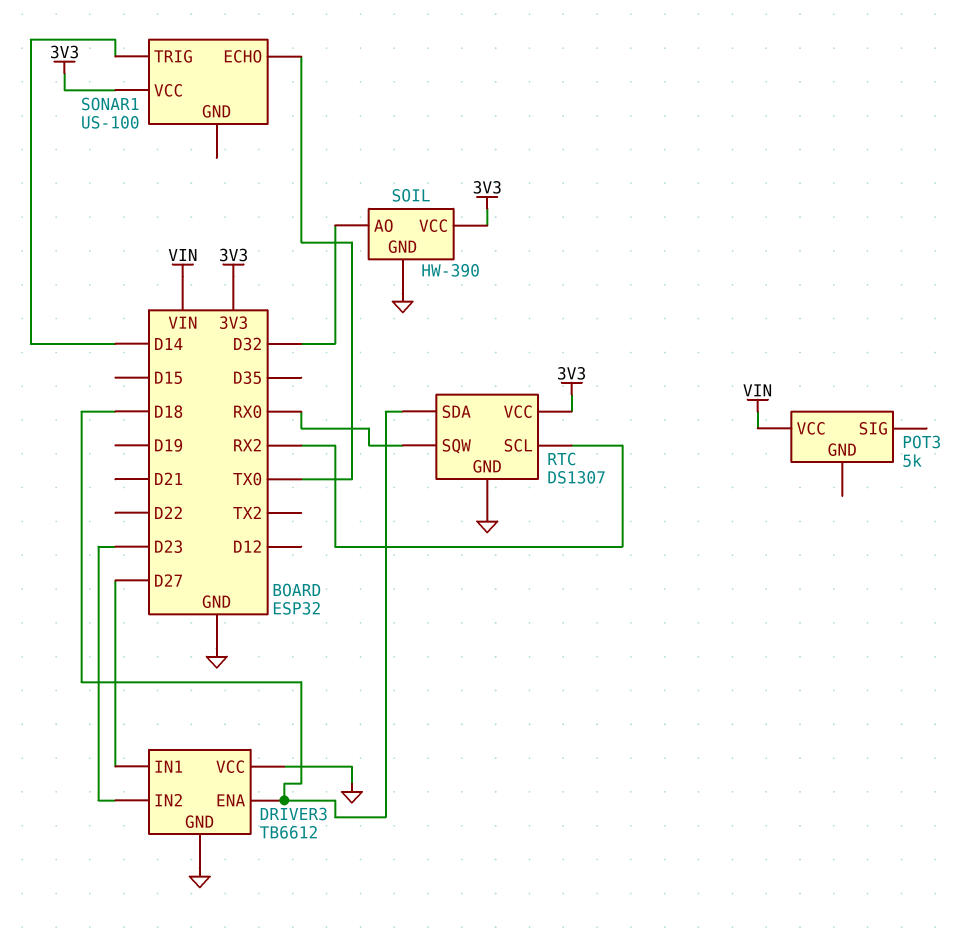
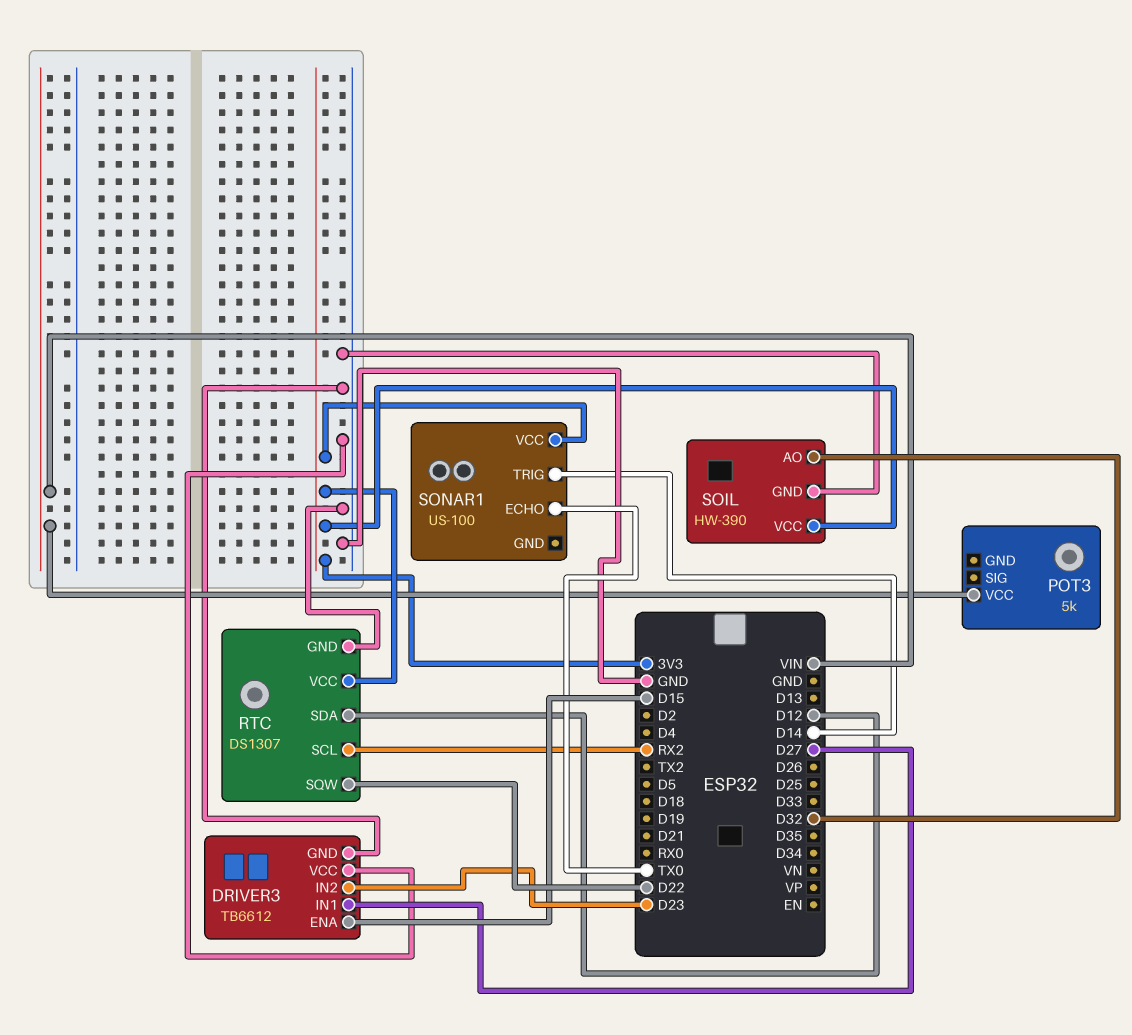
DRIVER3 pin ENA: D18 -> D15
RTC pin SDA: D18 -> D12
RTC pin SQW: RX0 -> D22

